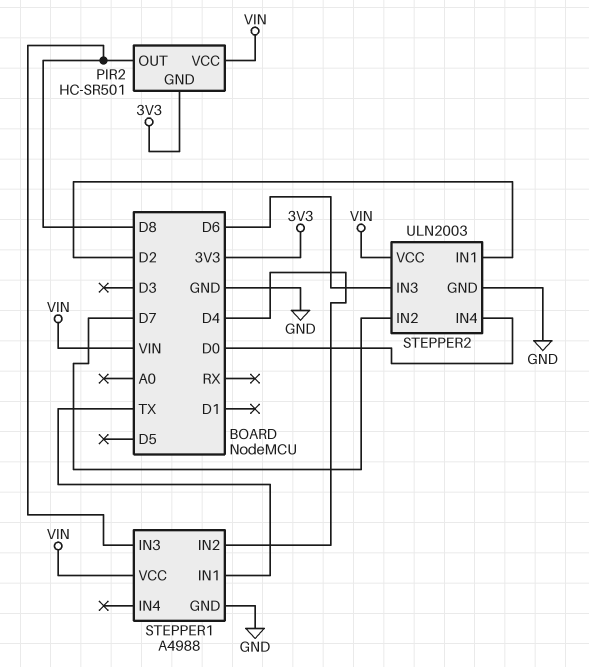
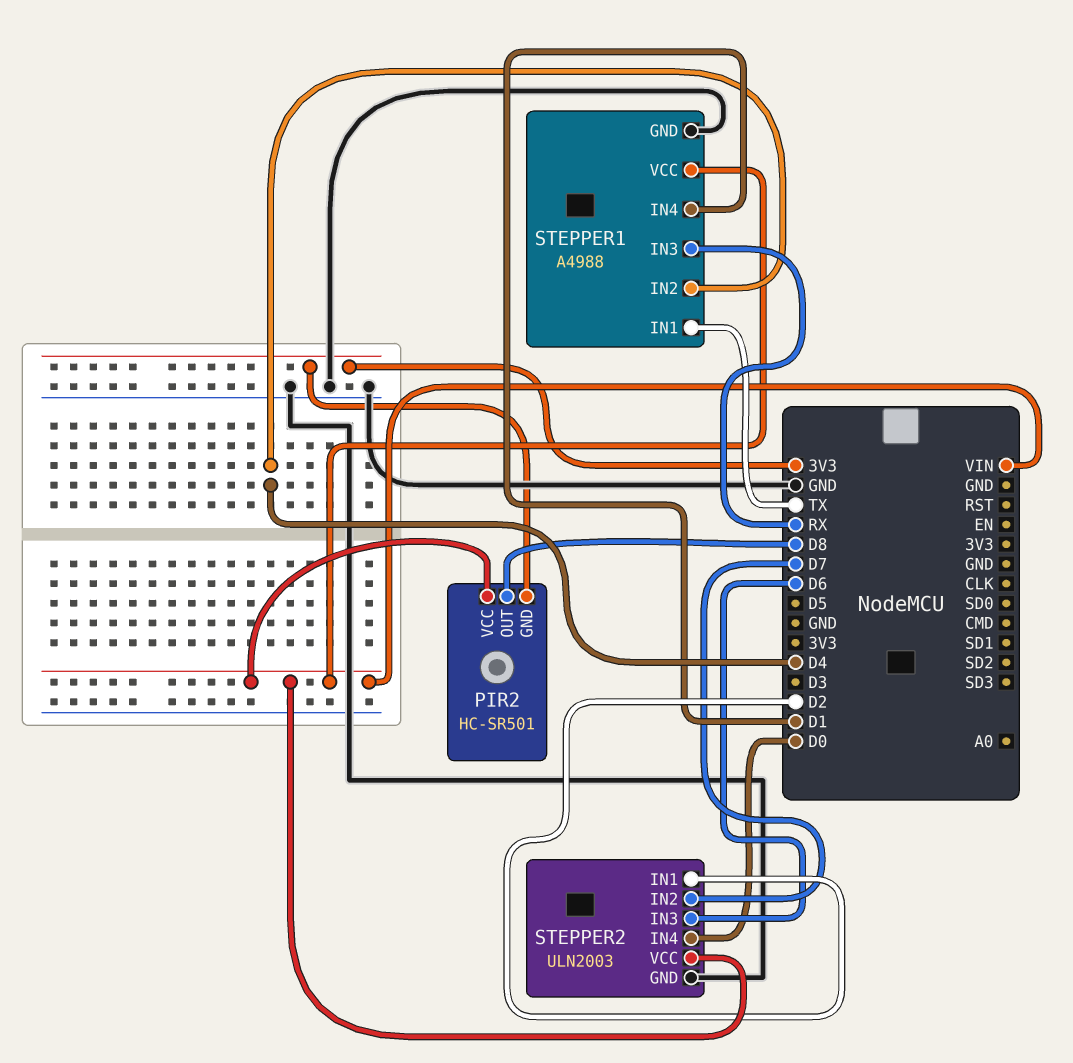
STEPPER1 pin IN3: D8 -> RX
STEPPER1 pin IN4: none -> D1

